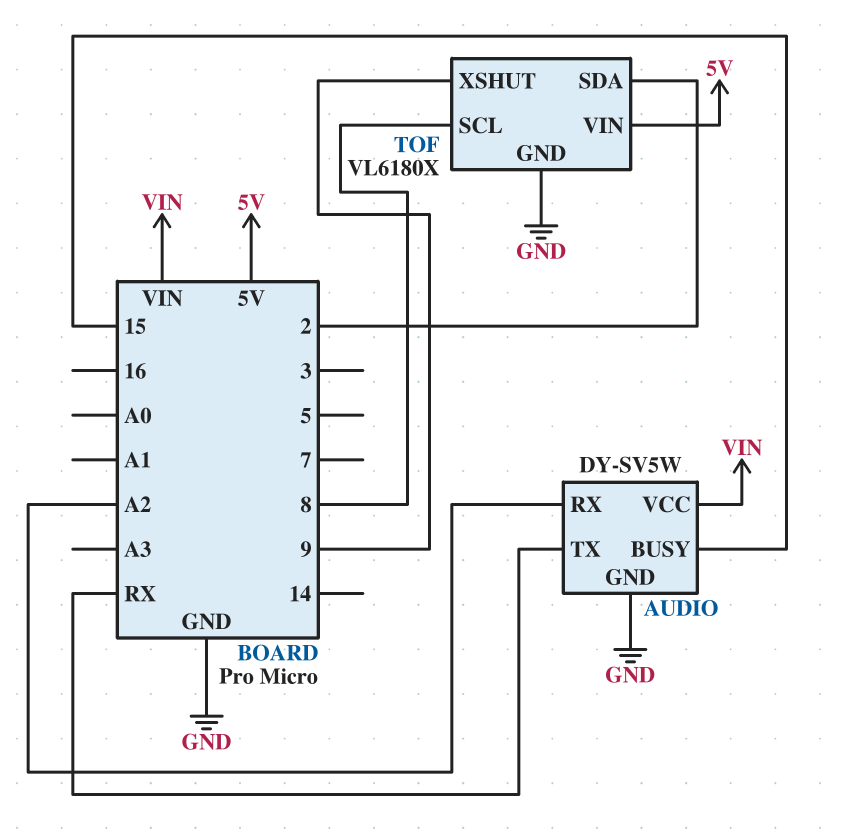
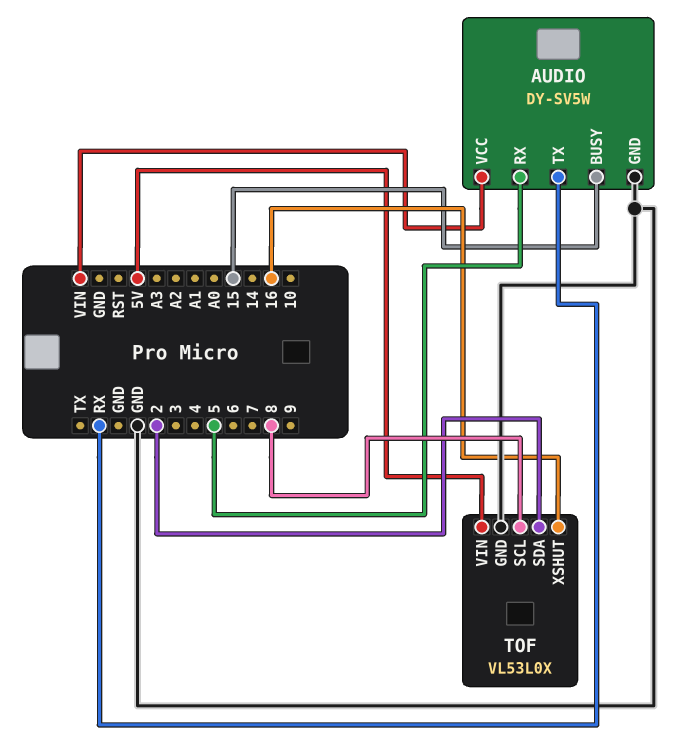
AUDIO pin RX: A2 -> 5
TOF: VL6180X -> VL53L0X
TOF pin XSHUT: 9 -> 16

